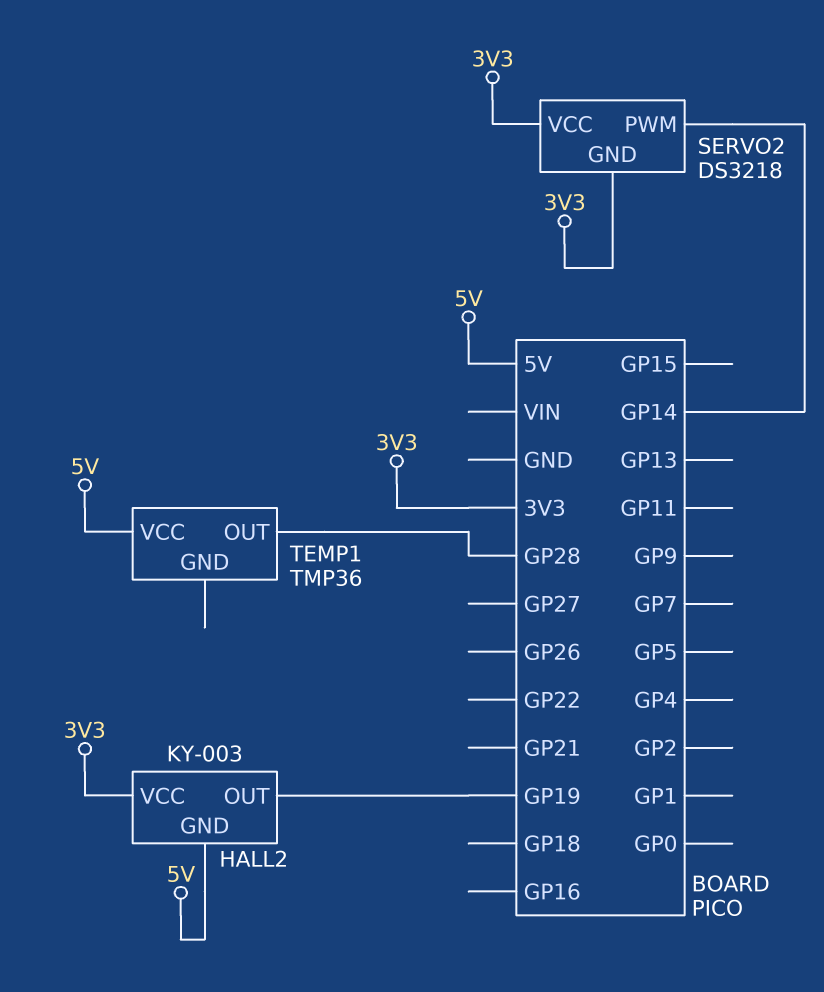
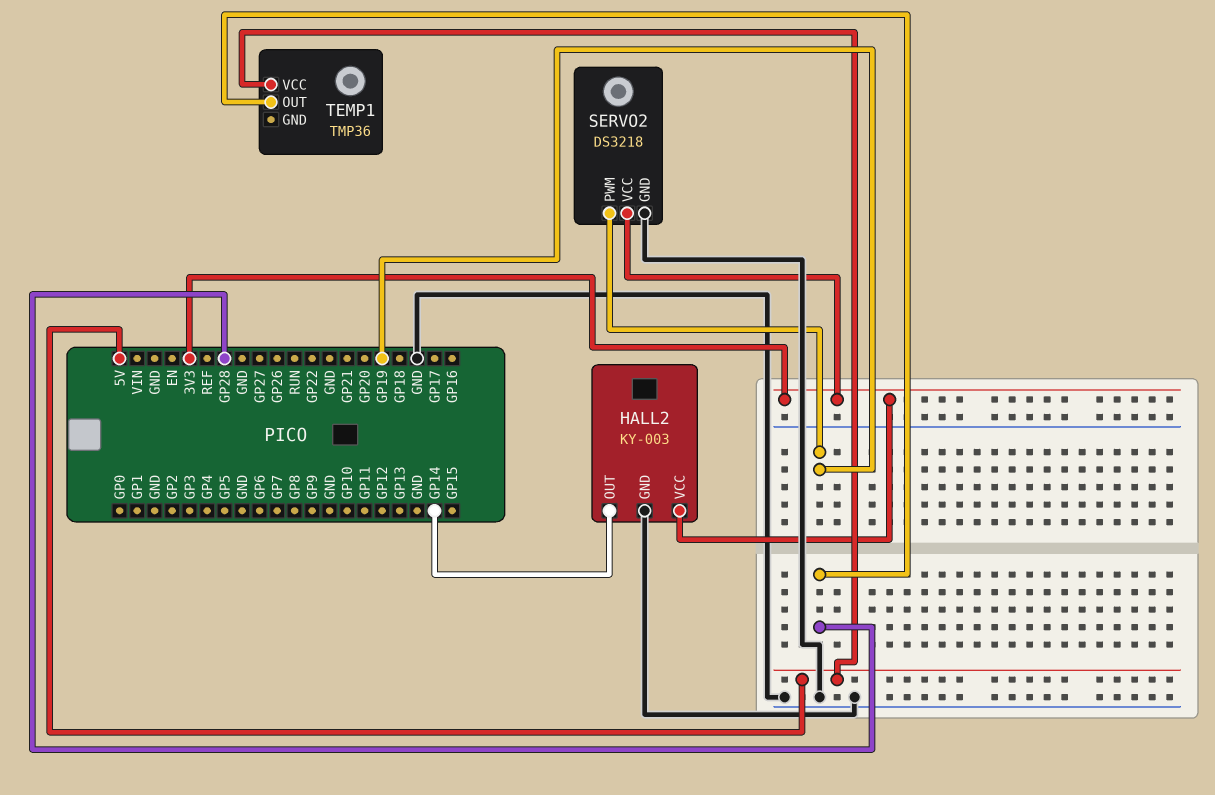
HALL2 pin GND: 5V -> GND
HALL2 pin OUT: GP19 -> GP14
SERVO2 pin GND: 3V3 -> GND
SERVO2 pin PWM: GP14 -> GP19

